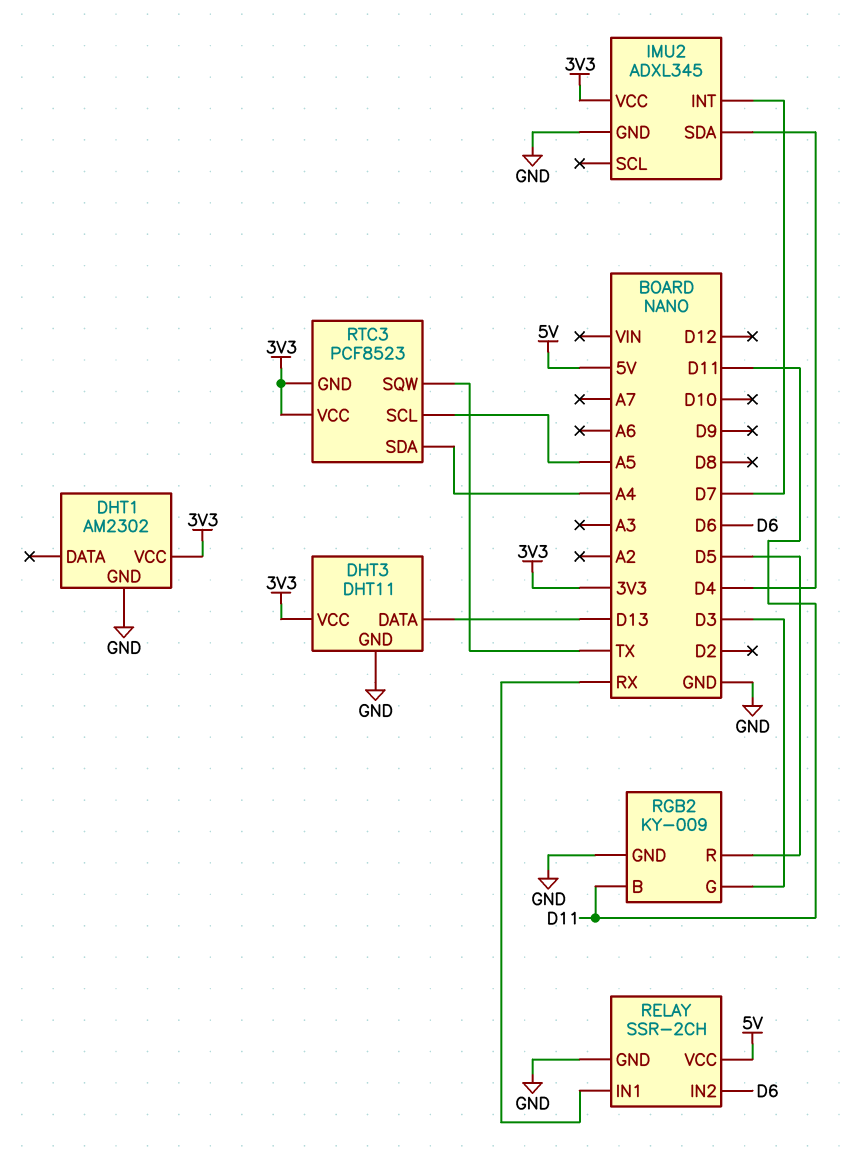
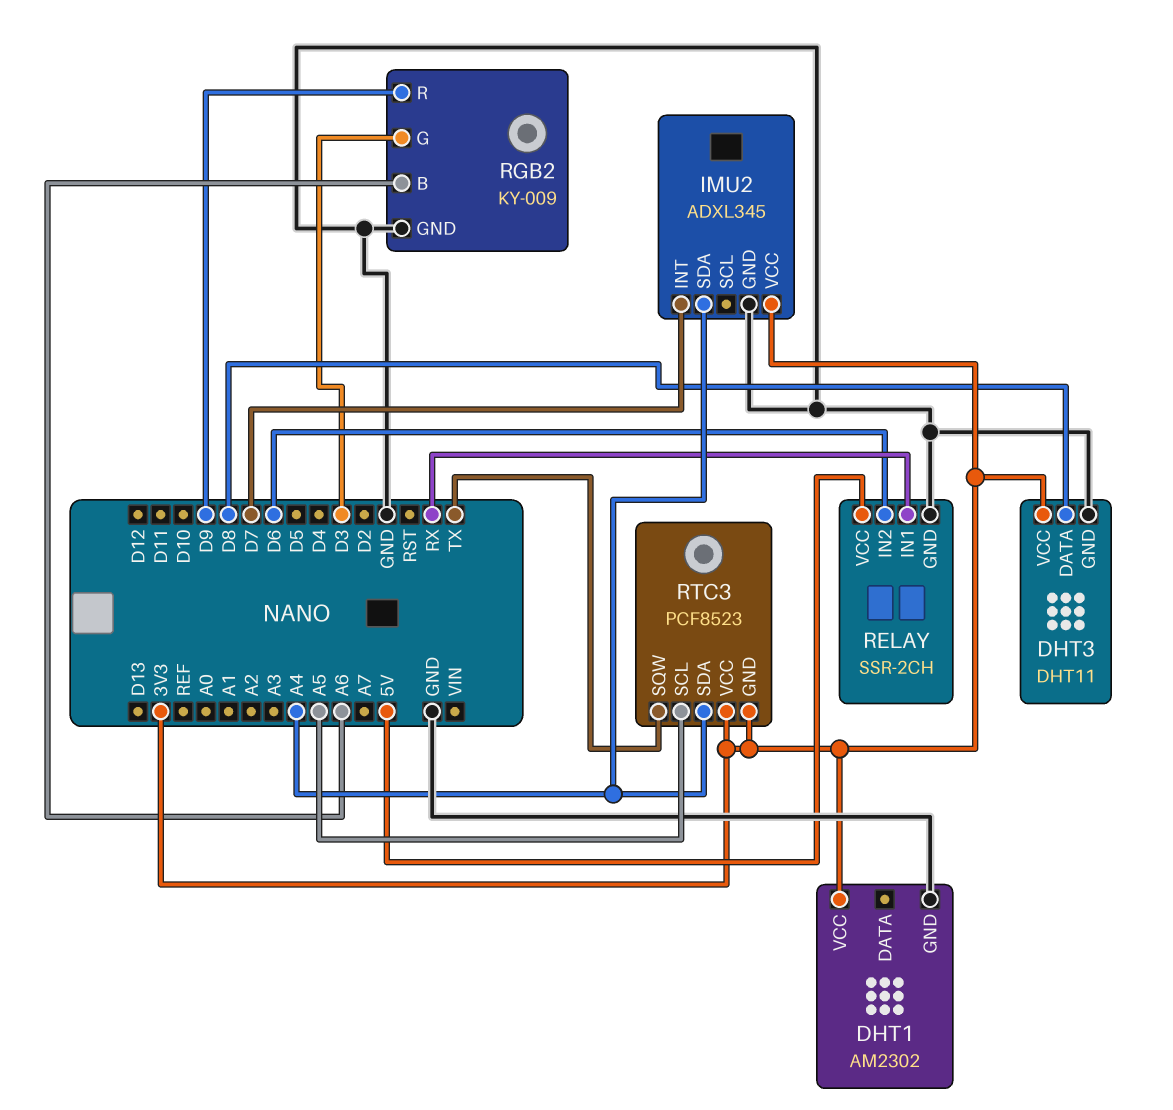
DHT3 pin DATA: D13 -> D8
IMU2 pin SDA: D4 -> A4
RGB2 pin B: D11 -> A6
RGB2 pin R: D5 -> D9

